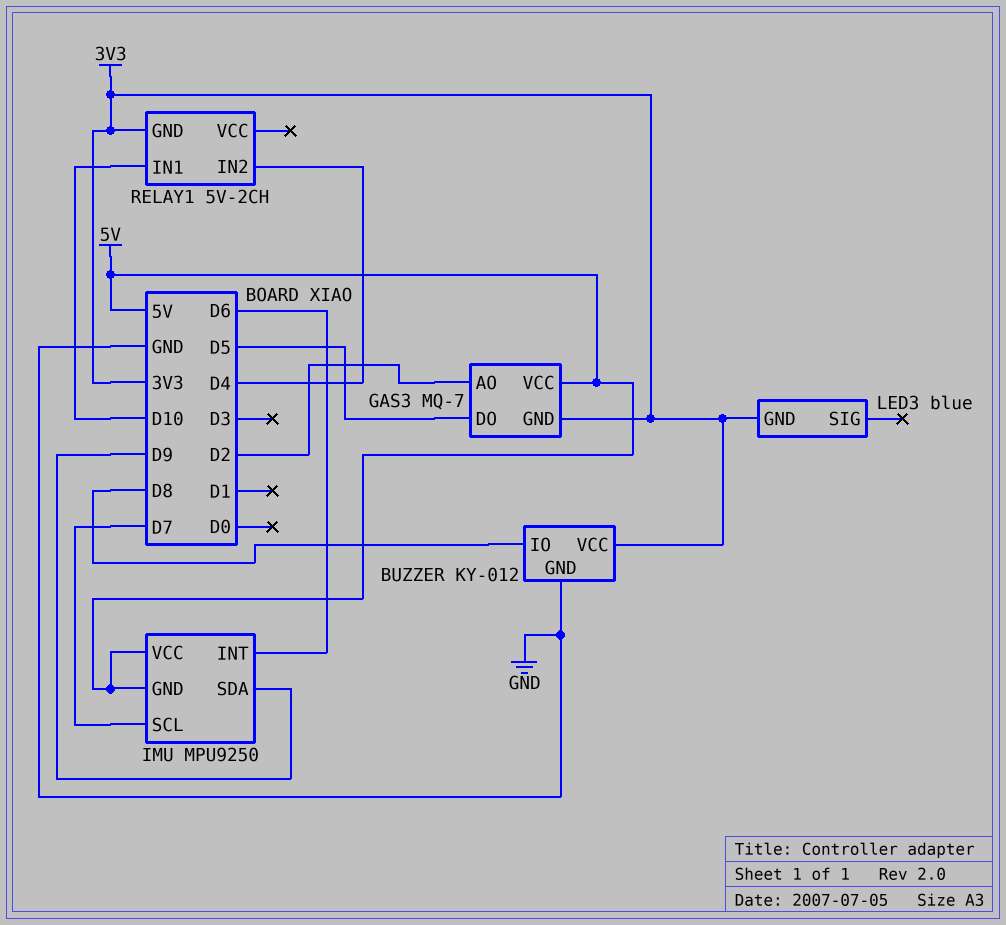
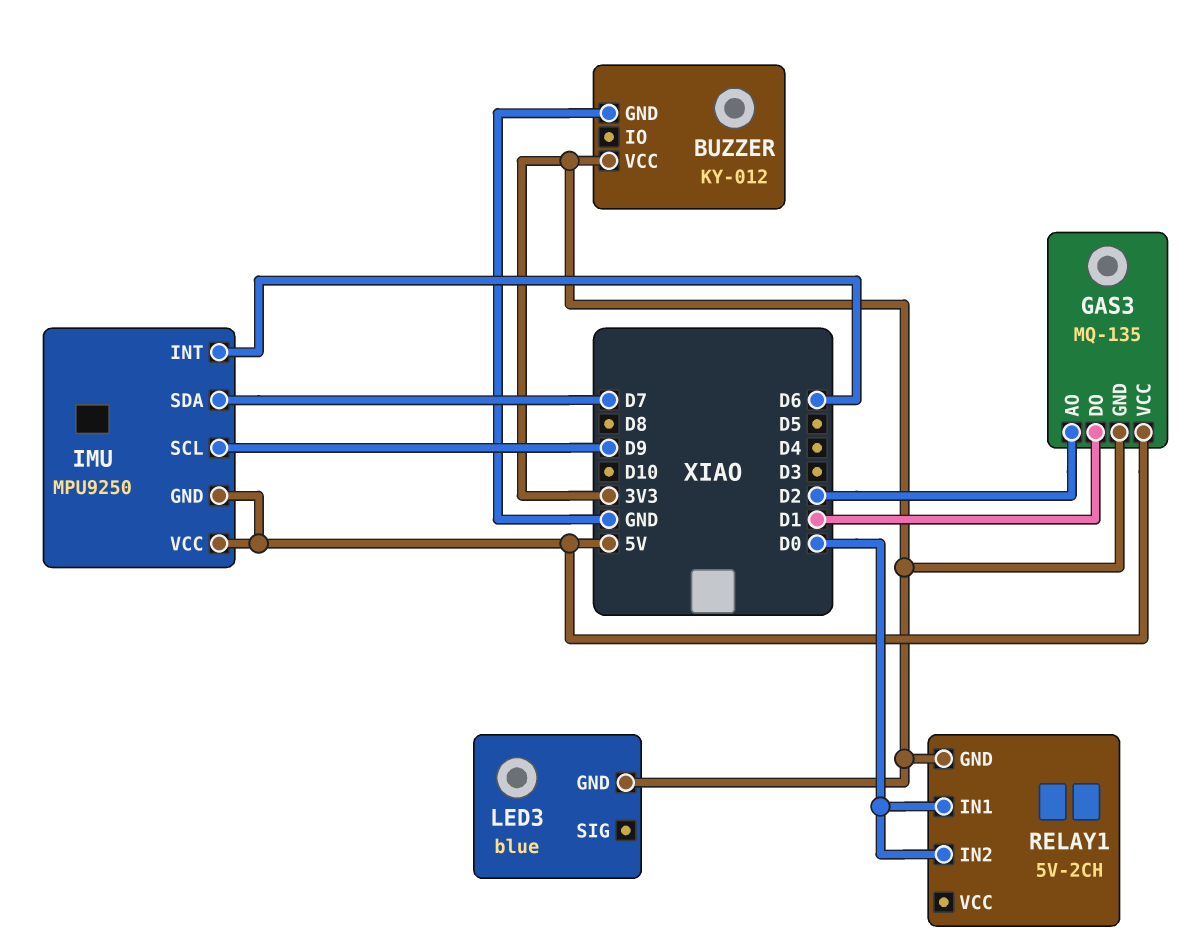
BUZZER pin IO: D8 -> none
GAS3: MQ-7 -> MQ-135
GAS3 pin DO: D5 -> D1
IMU pin SCL: D7 -> D9
IMU pin SDA: D9 -> D7
RELAY1 pin IN1: D10 -> D0
RELAY1 pin IN2: D4 -> D0

